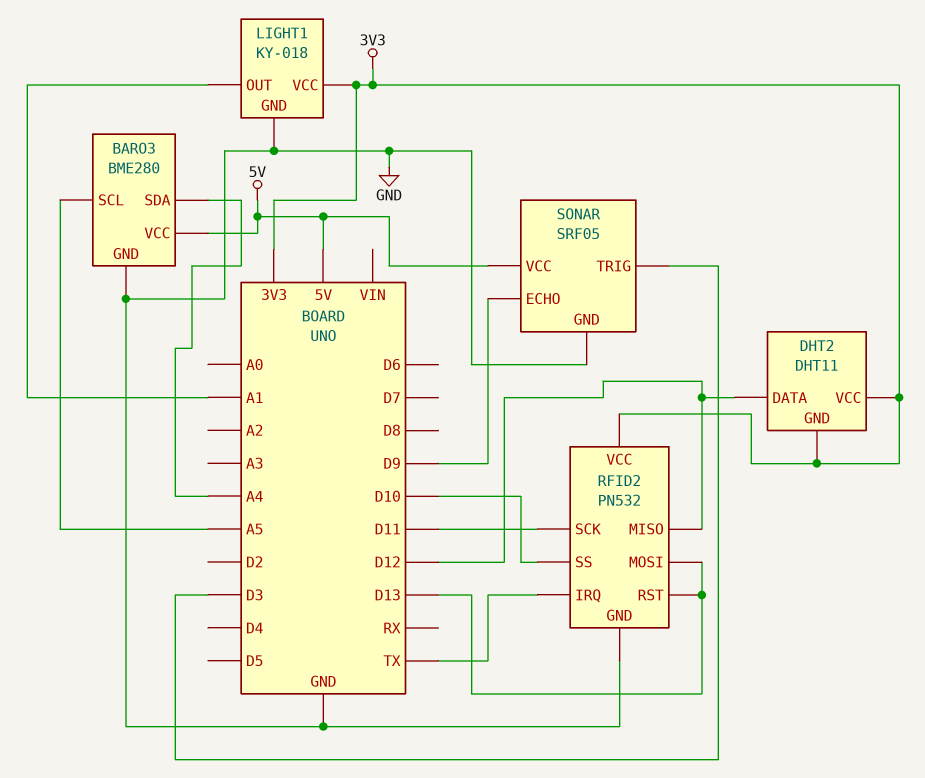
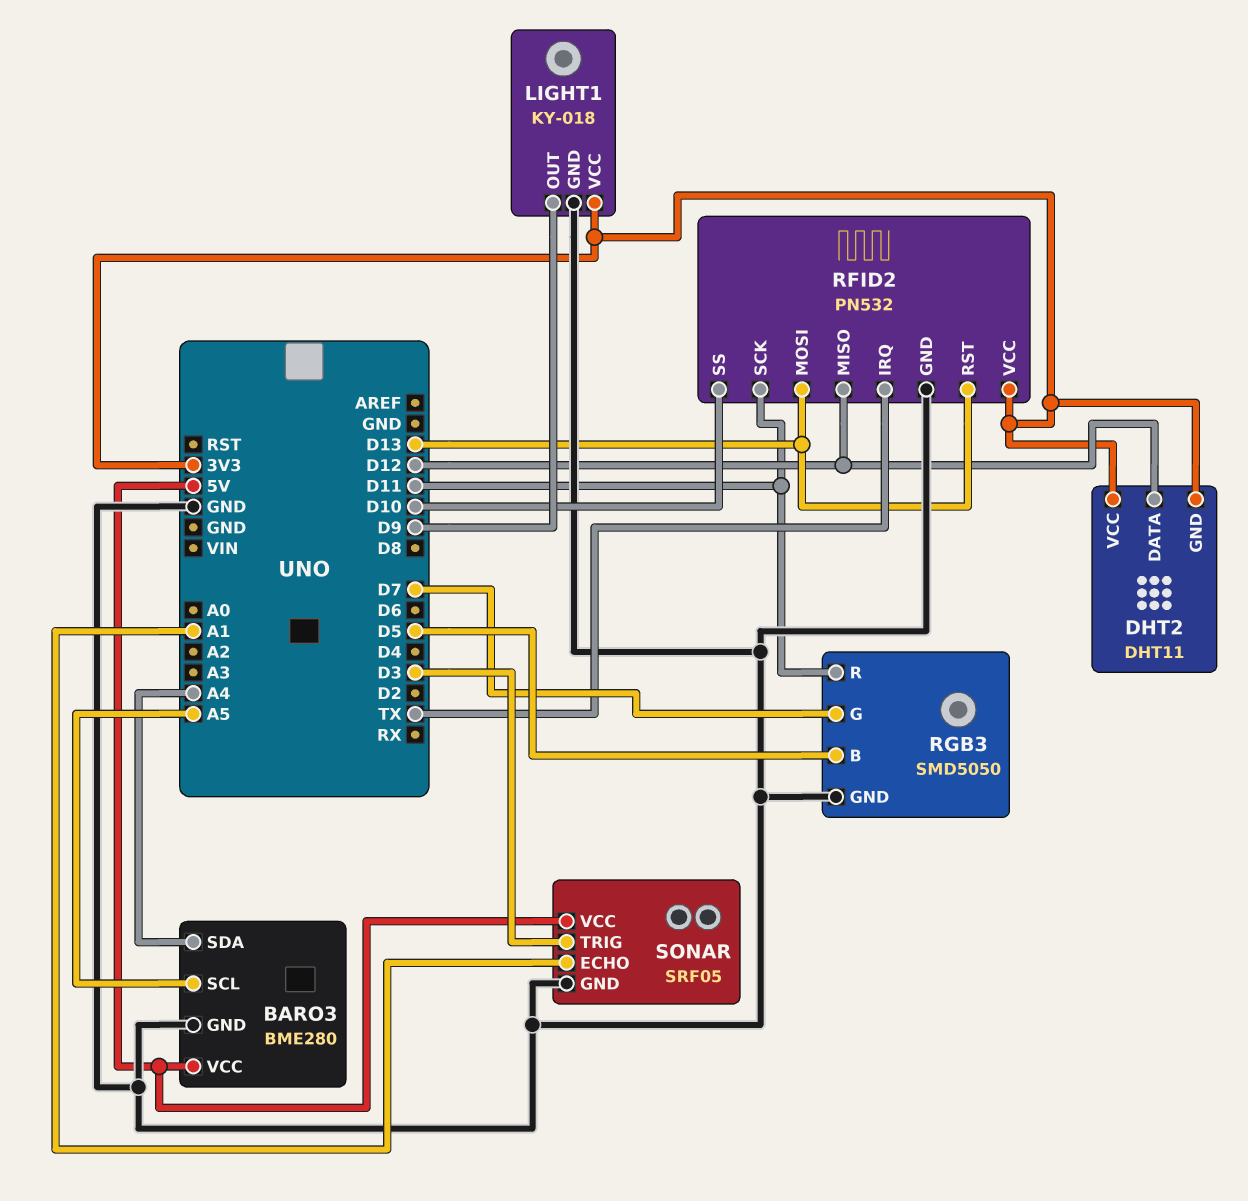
LIGHT1 pin OUT: A1 -> D9
RGB3: none -> SMD5050
RGB3 pin B: none -> D5
RGB3 pin G: none -> D7
RGB3 pin GND: none -> GND
RGB3 pin R: none -> D11
SONAR pin ECHO: D9 -> A1

